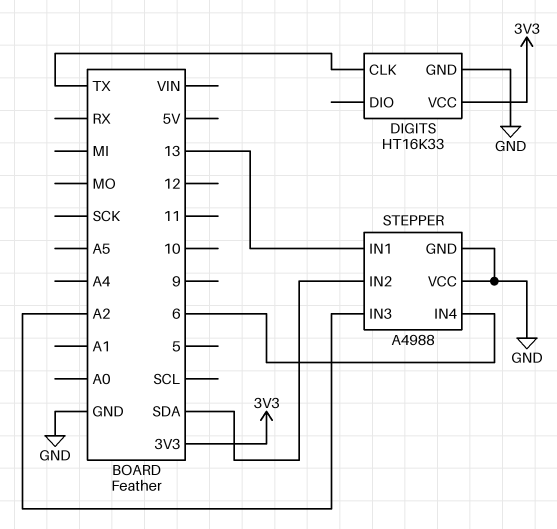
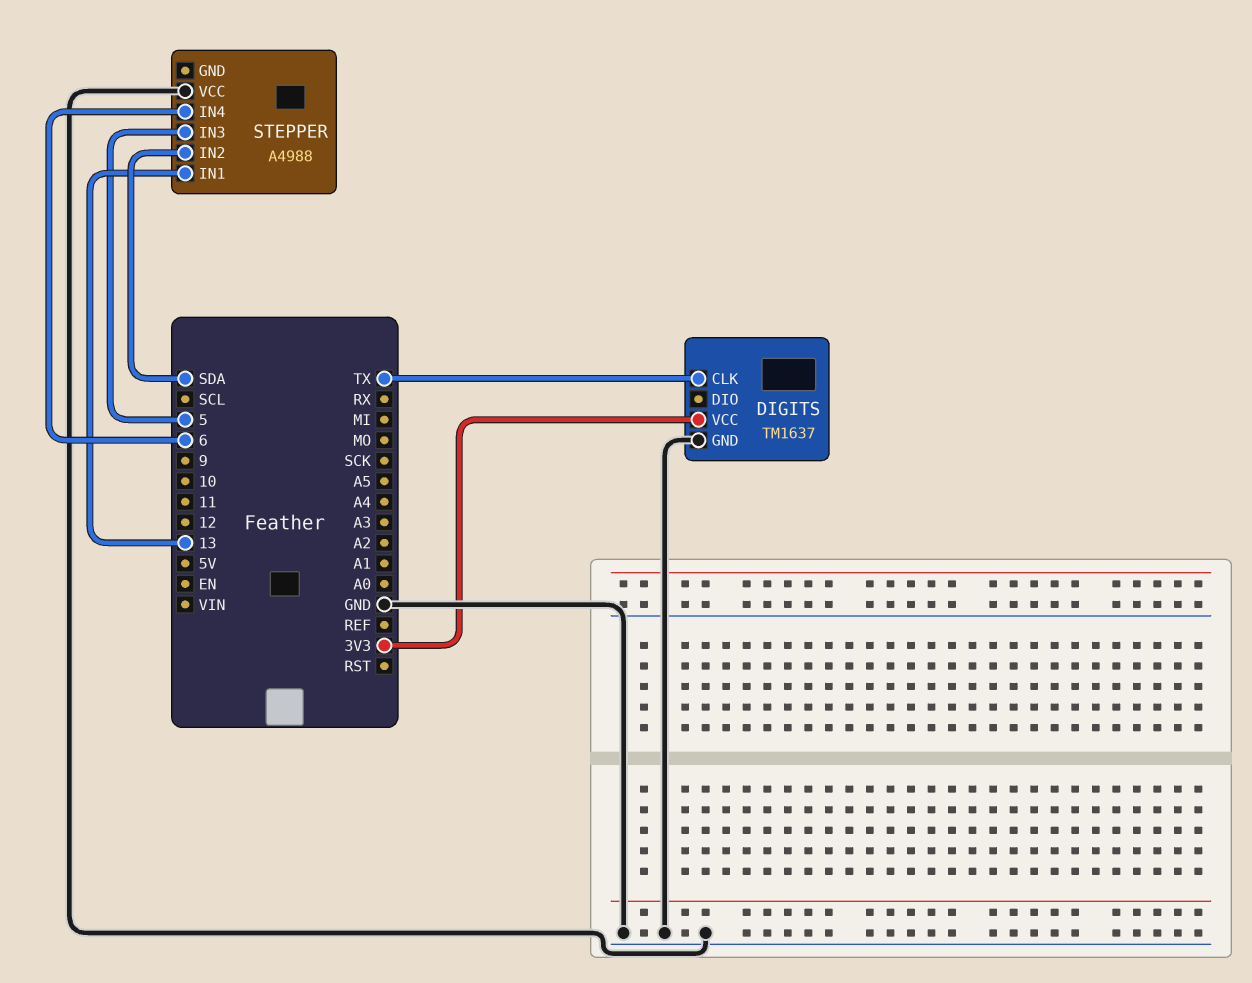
DIGITS: HT16K33 -> TM1637
STEPPER pin GND: GND -> none
STEPPER pin IN3: A2 -> 5

